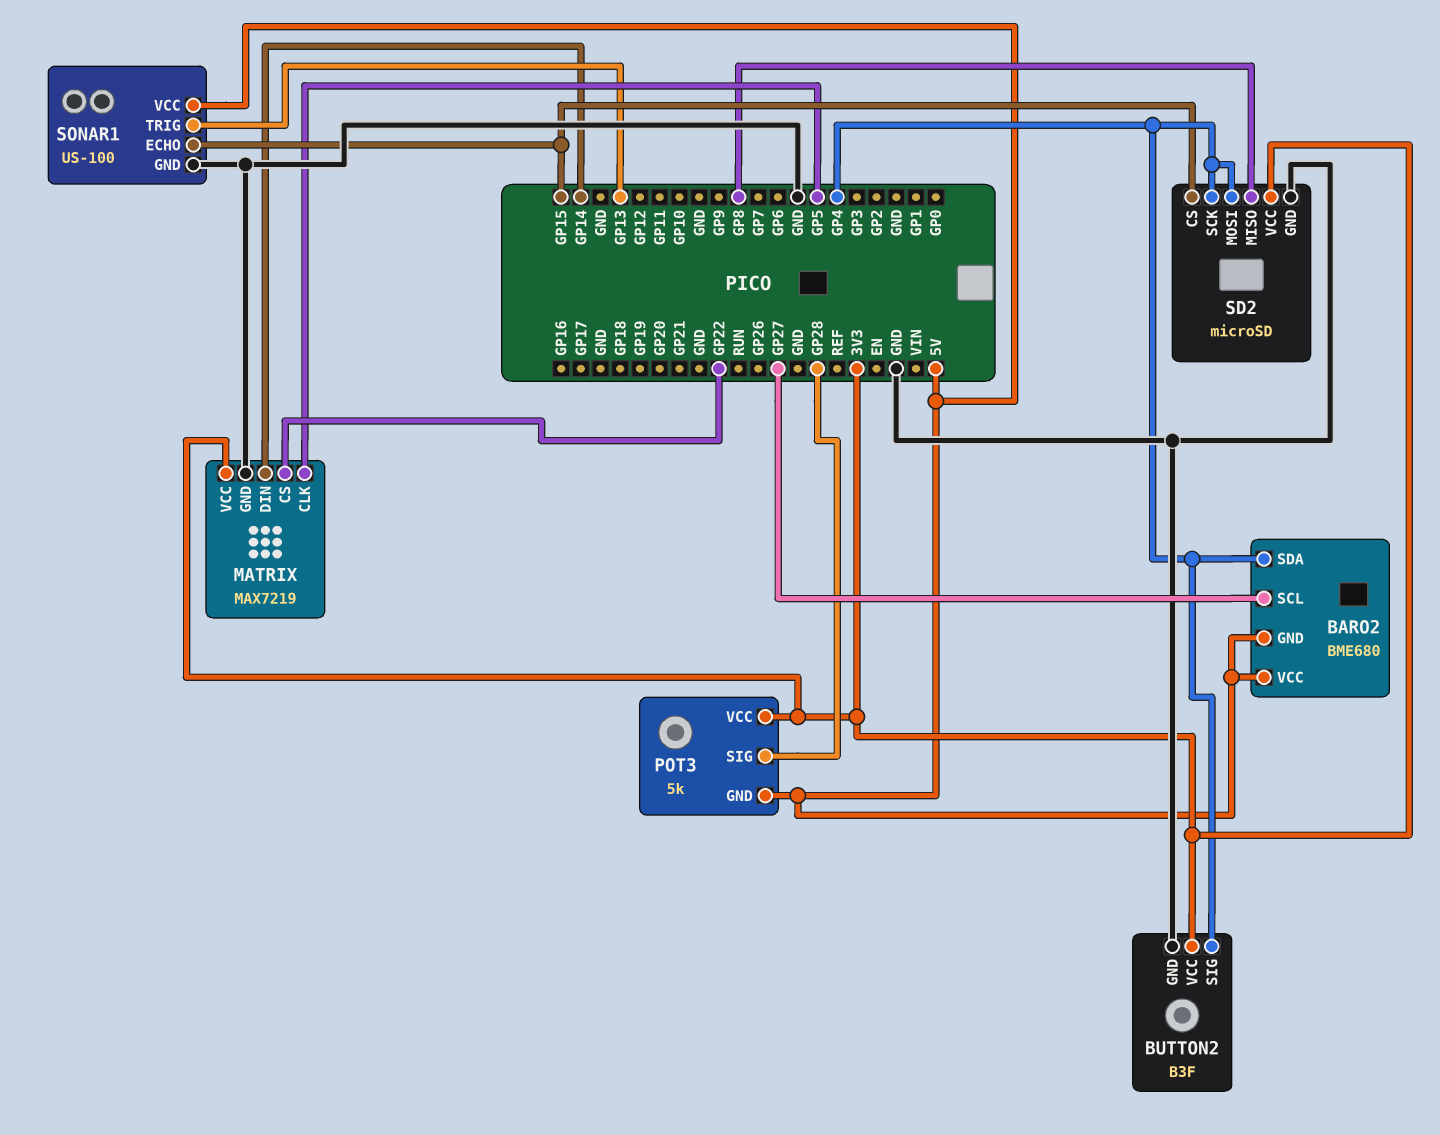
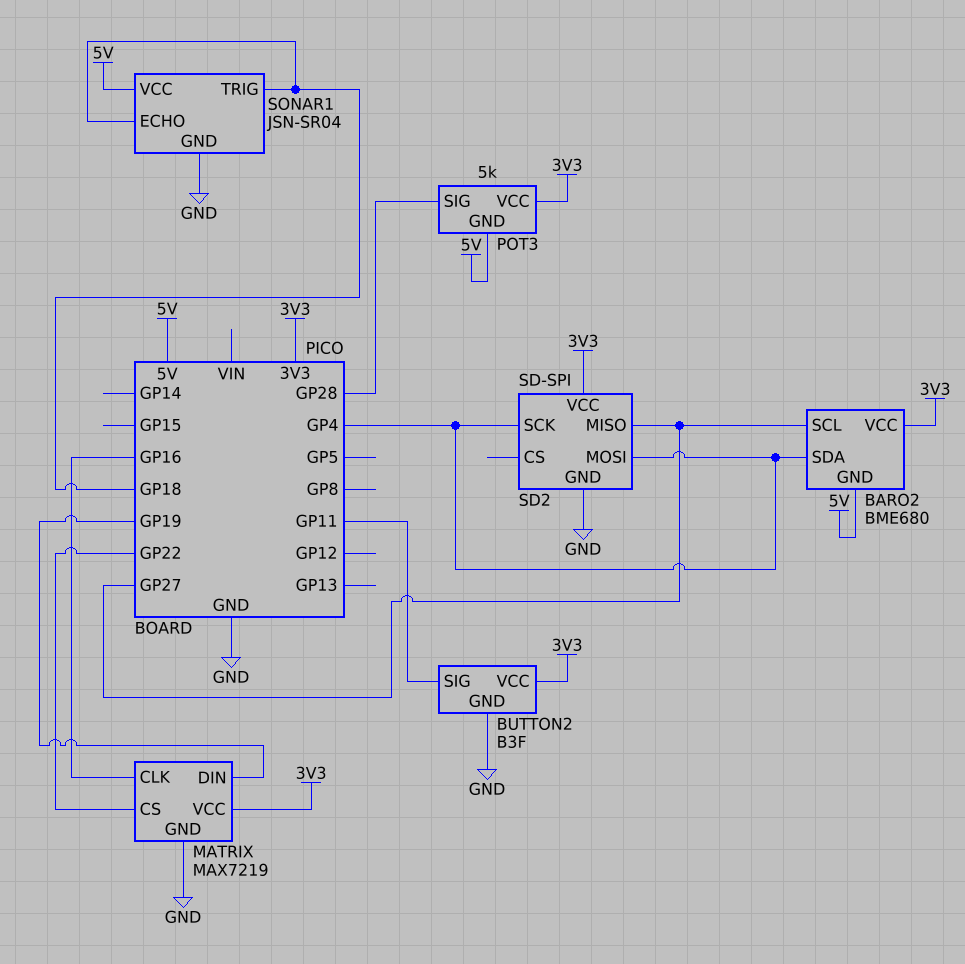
BARO2 pin VCC: 5V -> 3V3
BUTTON2 pin SIG: GP4 -> GP11
MATRIX pin CLK: GP5 -> GP16
MATRIX pin DIN: GP14 -> GP19
SD2: microSD -> SD-SPI
SD2 pin CS: GP15 -> none
SD2 pin MISO: GP8 -> GP27
SONAR1: US-100 -> JSN-SR04
SONAR1 pin ECHO: GP15 -> GP18
SONAR1 pin TRIG: GP13 -> GP18

